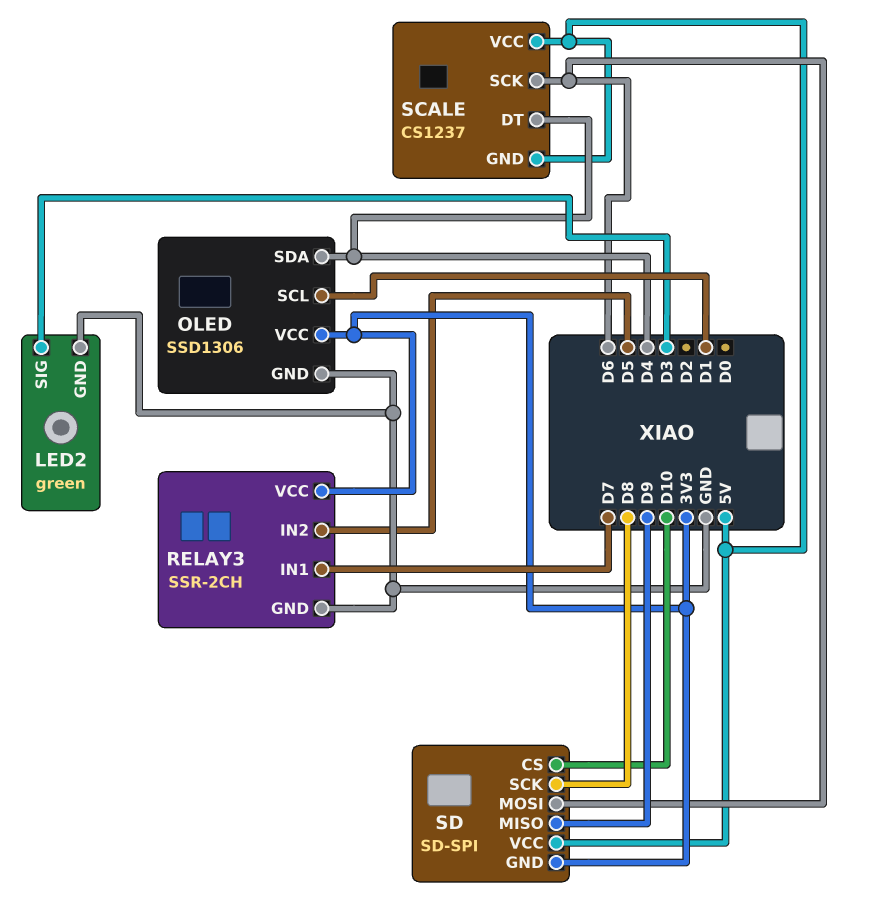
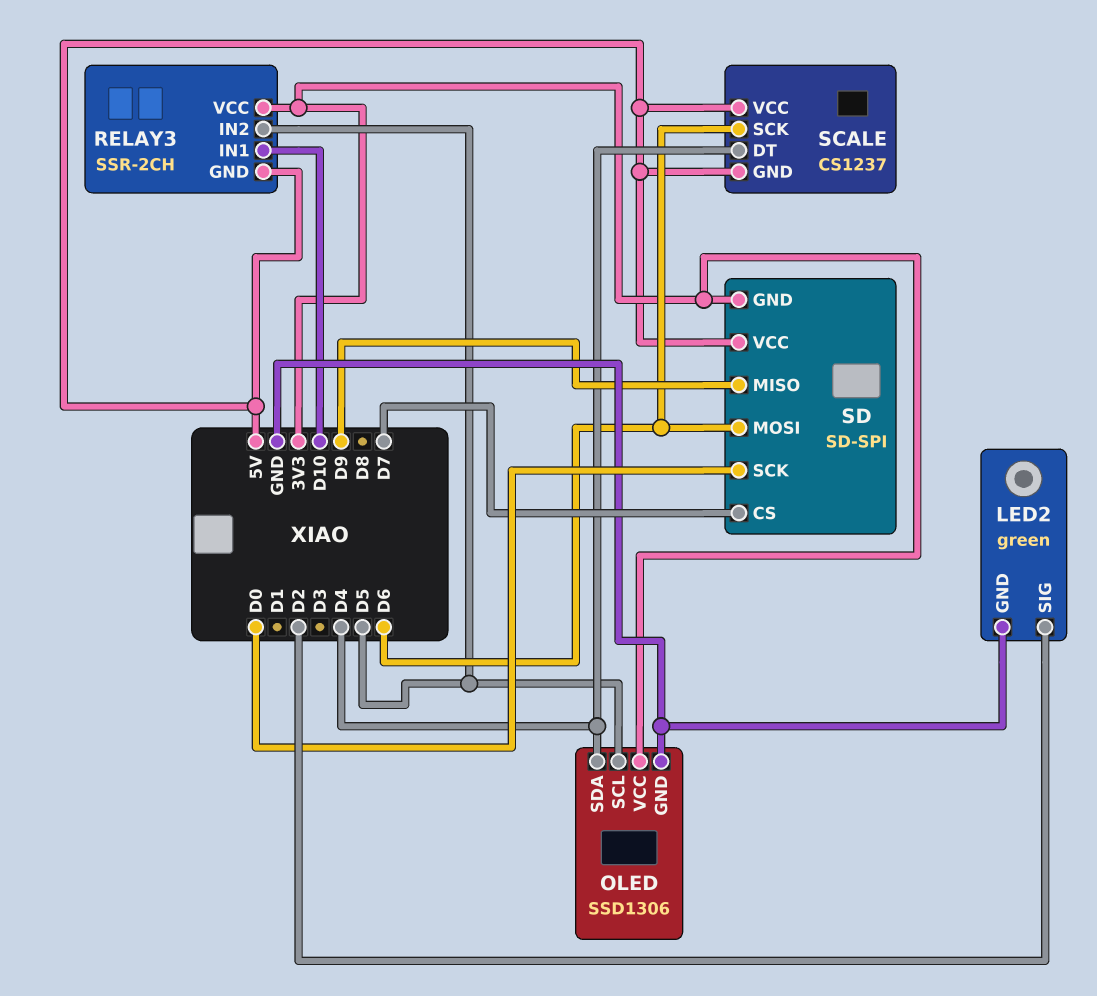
LED2 pin SIG: D3 -> D2
OLED pin SCL: D1 -> D5
RELAY3 pin GND: GND -> 5V
RELAY3 pin IN1: D7 -> D10
SD pin CS: D10 -> D7
SD pin SCK: D8 -> D0

